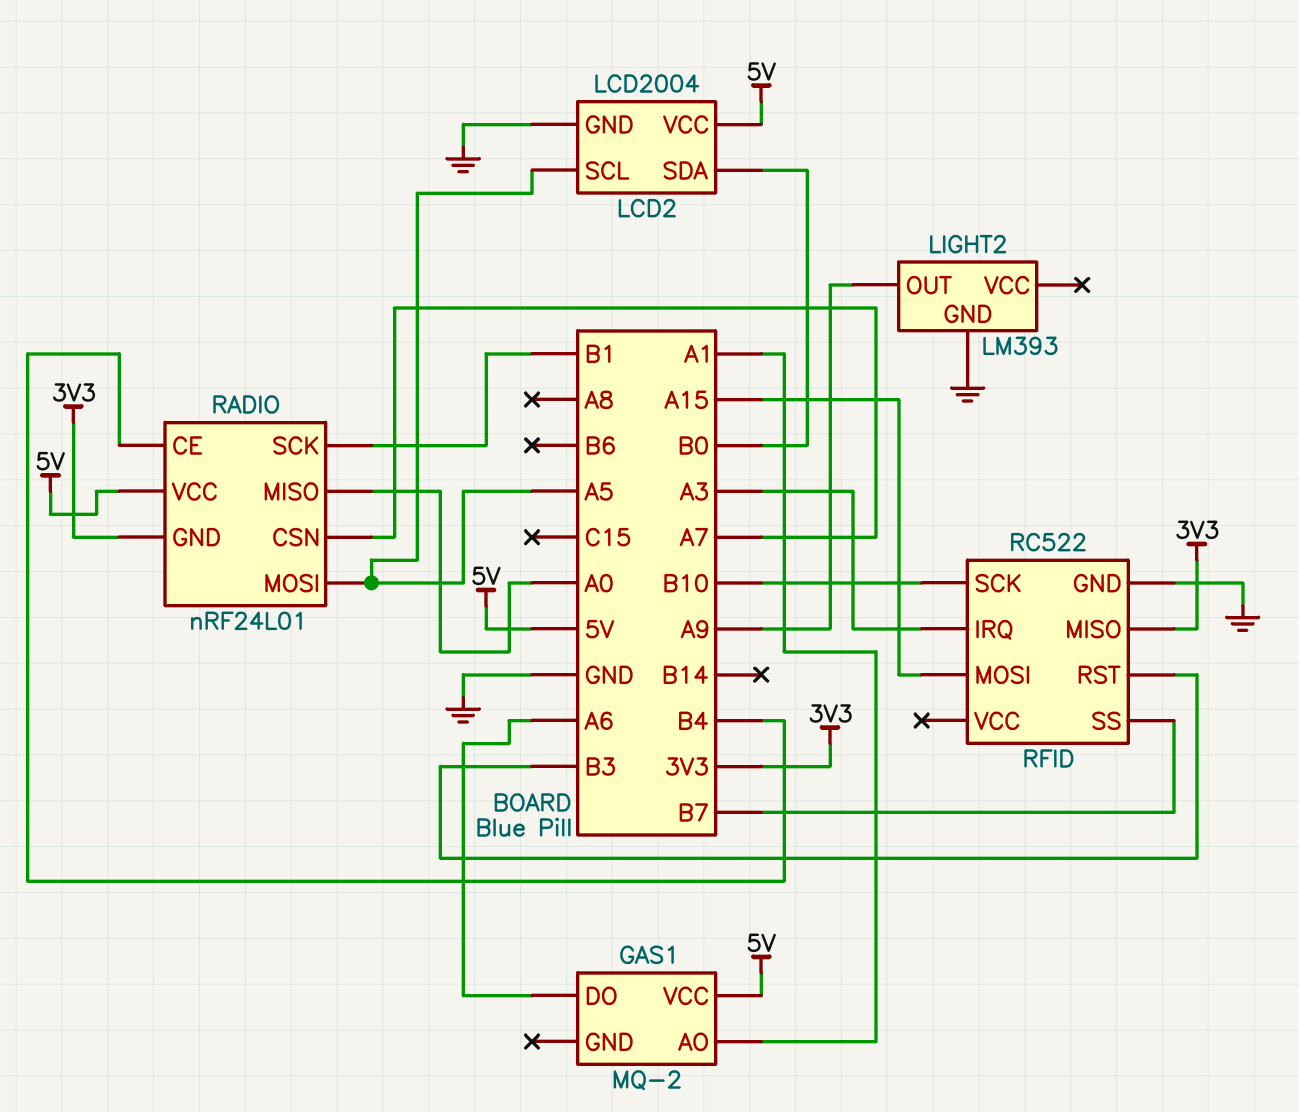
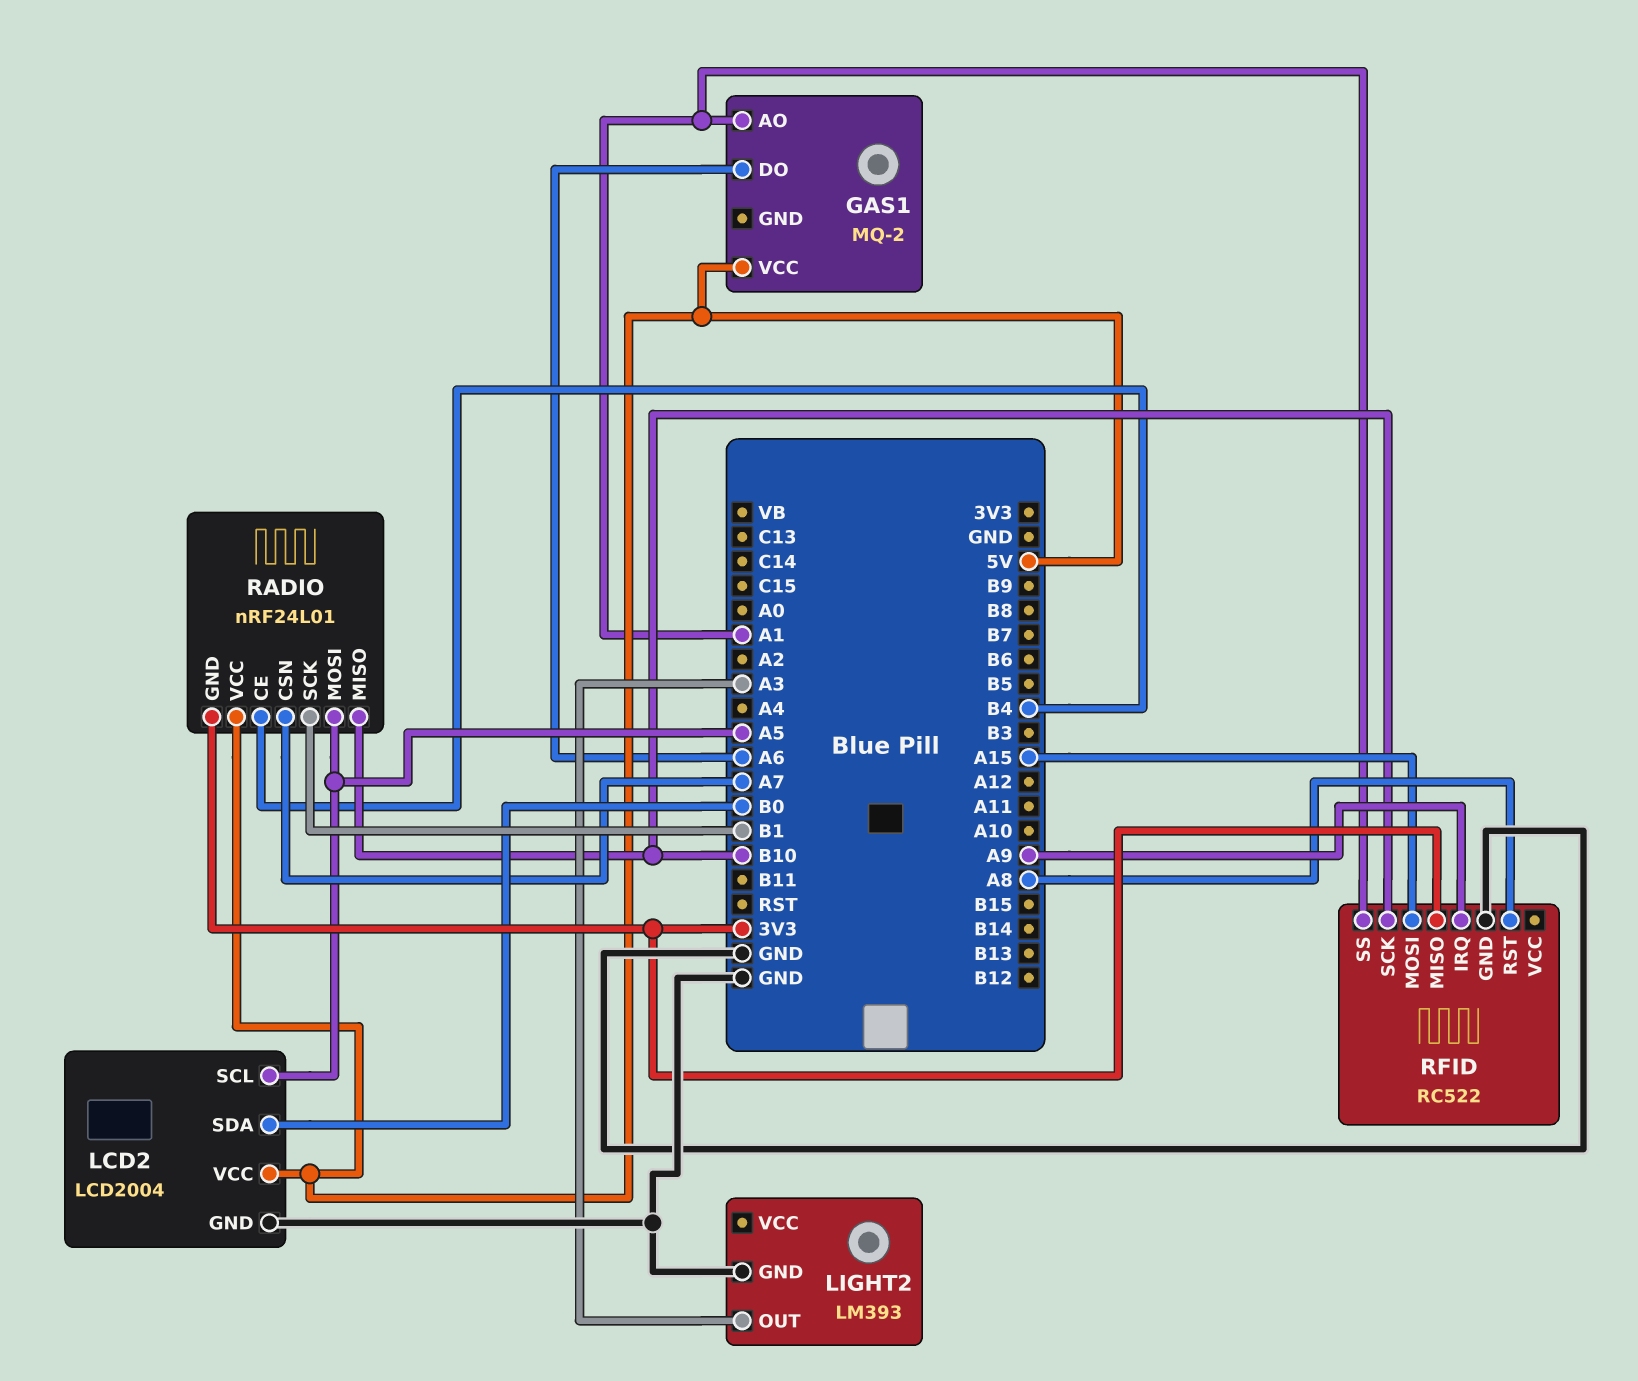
LIGHT2 pin OUT: A9 -> A3
RADIO pin MISO: A0 -> B10
RFID pin IRQ: A3 -> A9
RFID pin RST: B3 -> A8
RFID pin SS: B7 -> A1

